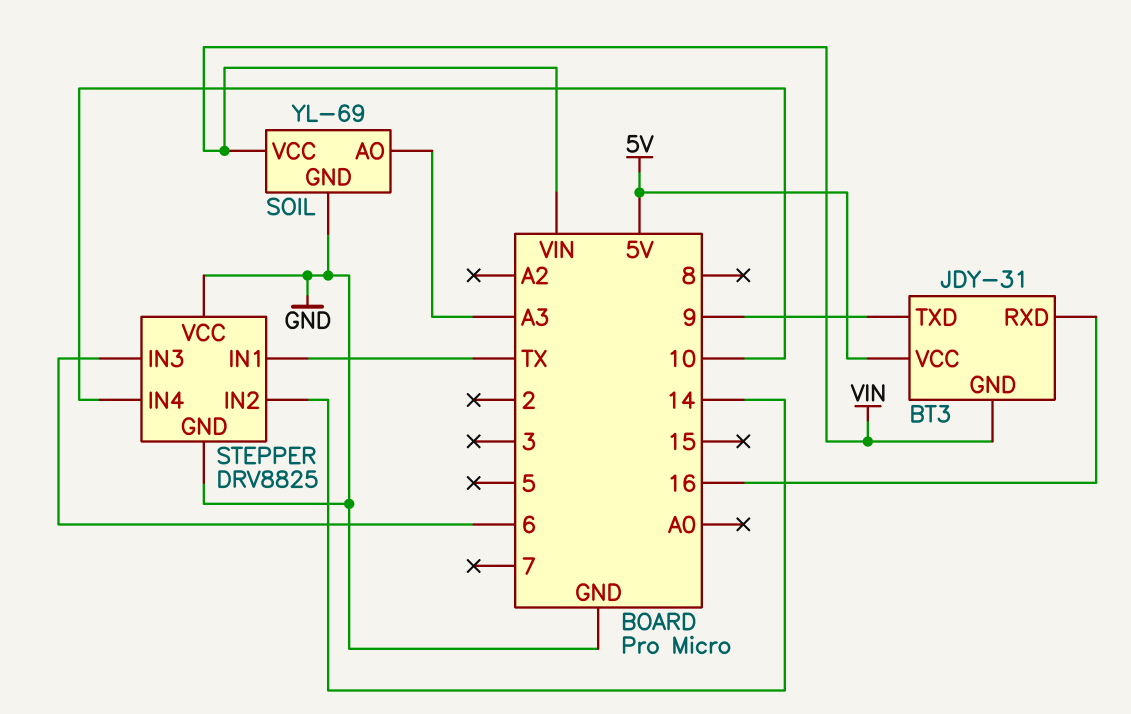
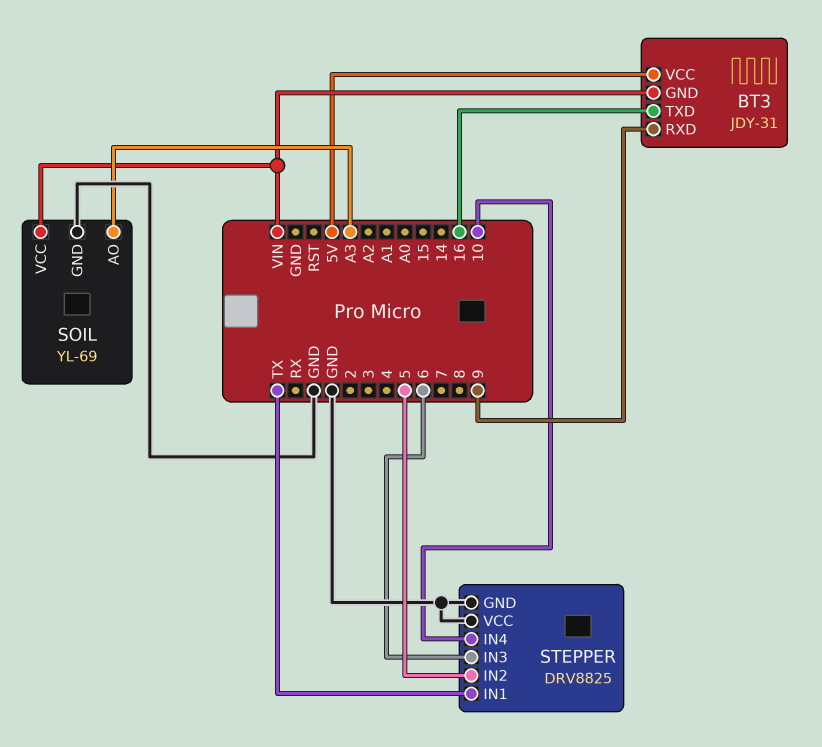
BT3 pin RXD: 16 -> 9
BT3 pin TXD: 9 -> 16
STEPPER pin IN2: 14 -> 5

